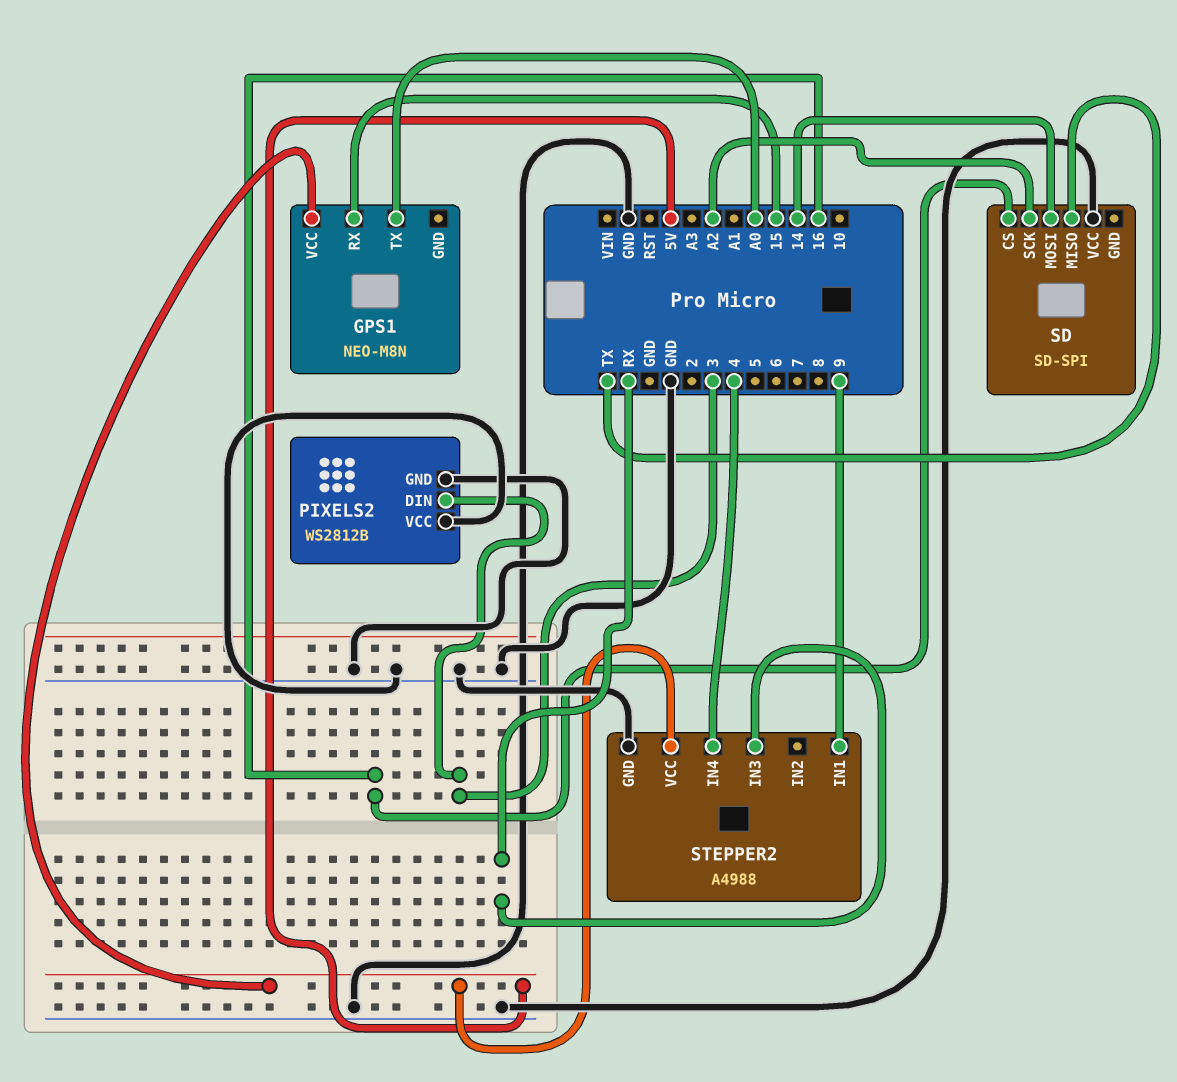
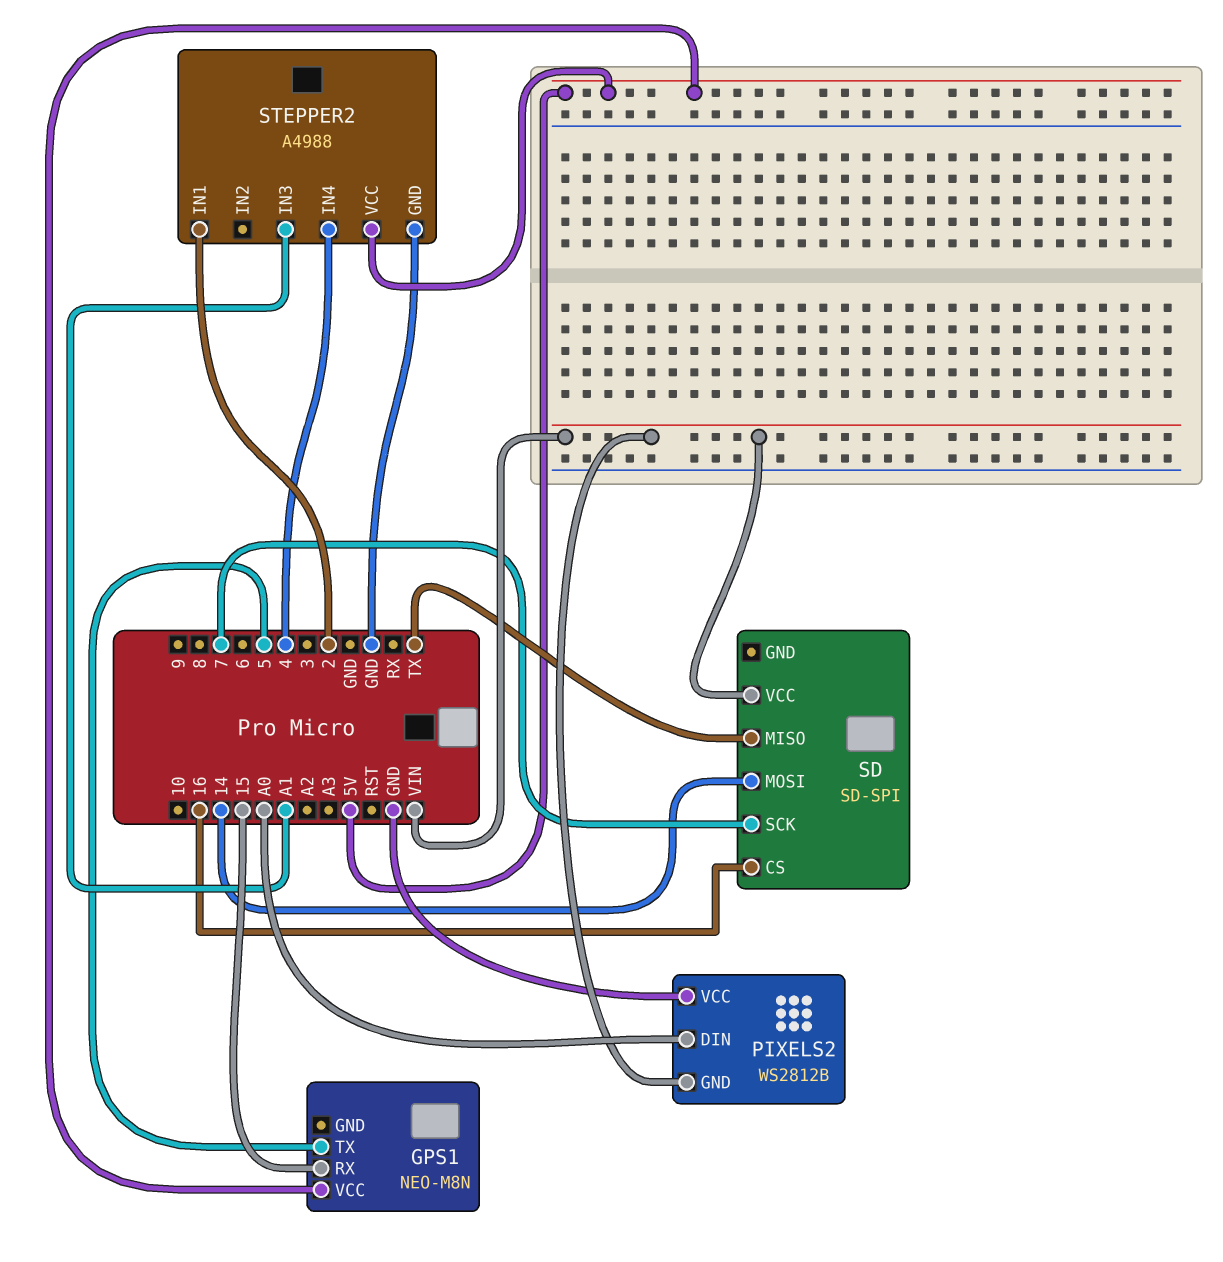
GPS1 pin TX: A0 -> 5
PIXELS2 pin DIN: 3 -> A0
PIXELS2 pin GND: GND -> VIN
SD pin SCK: A2 -> 7
SD pin VCC: GND -> VIN
STEPPER2 pin IN1: 9 -> 2
STEPPER2 pin IN3: RX -> A1

